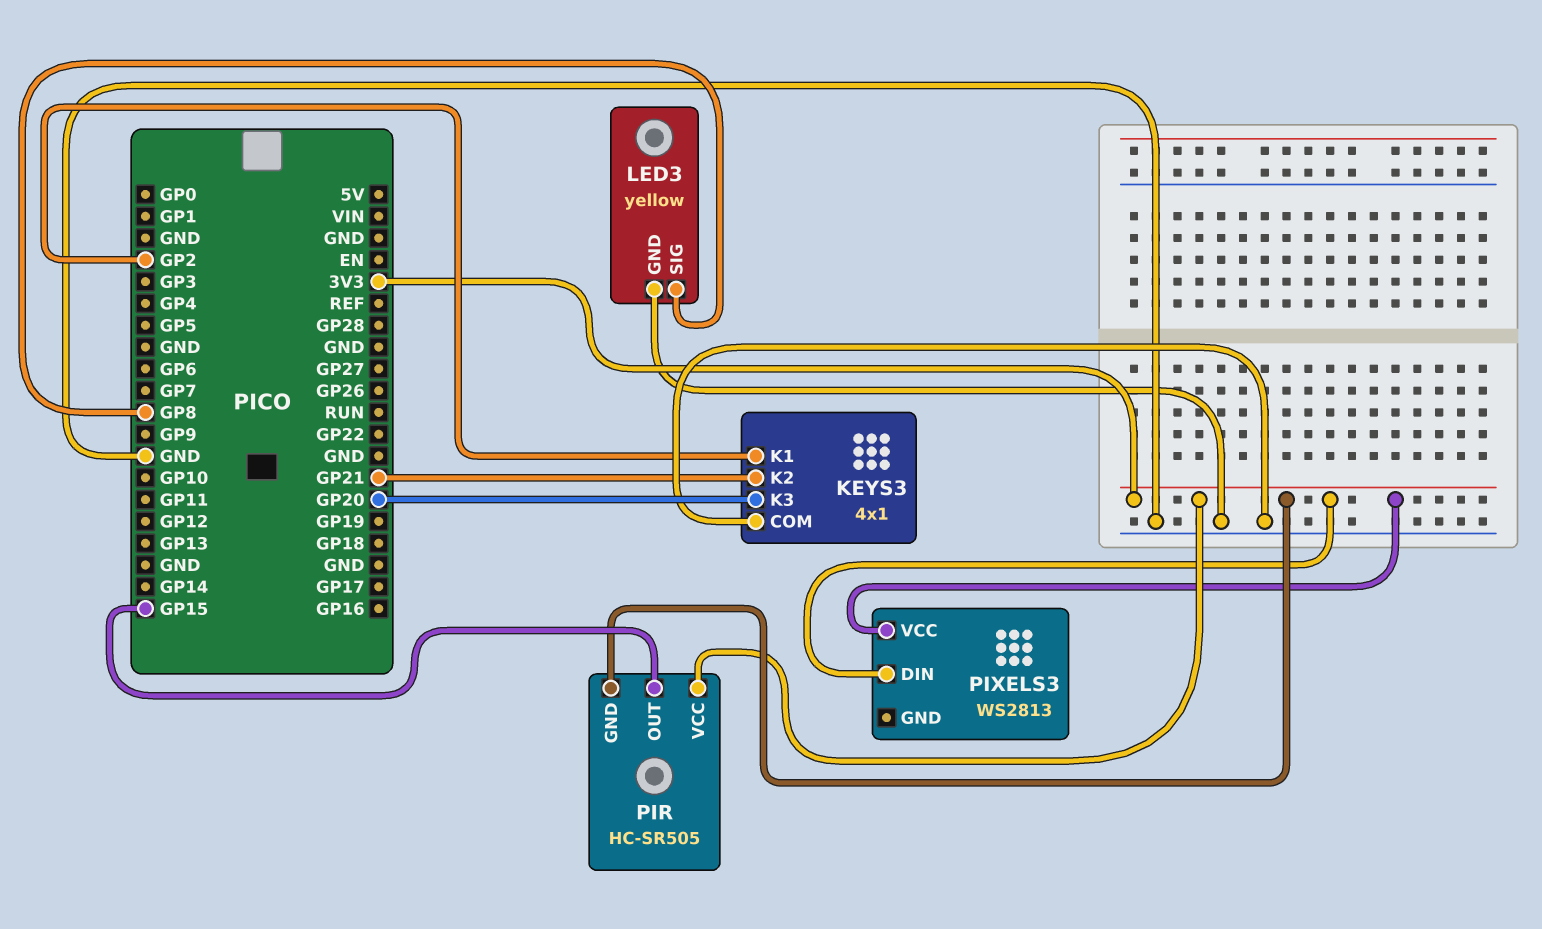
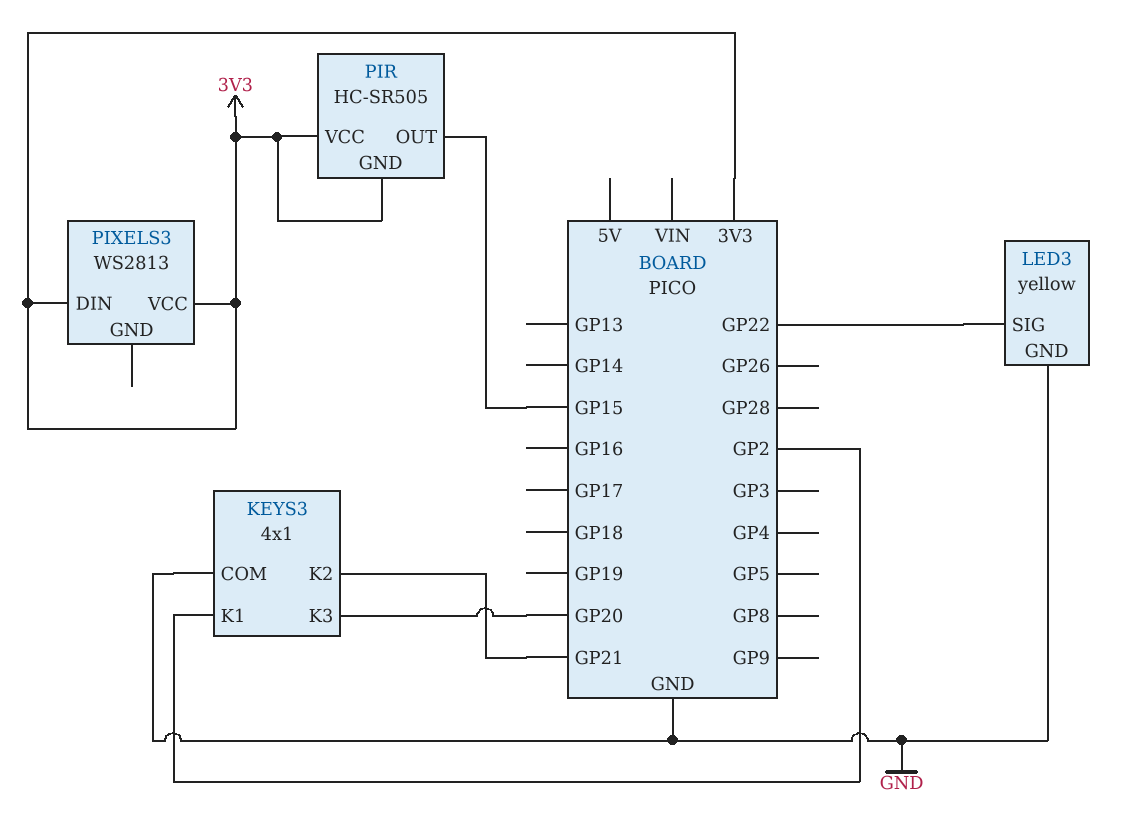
LED3 pin SIG: GP8 -> GP22

